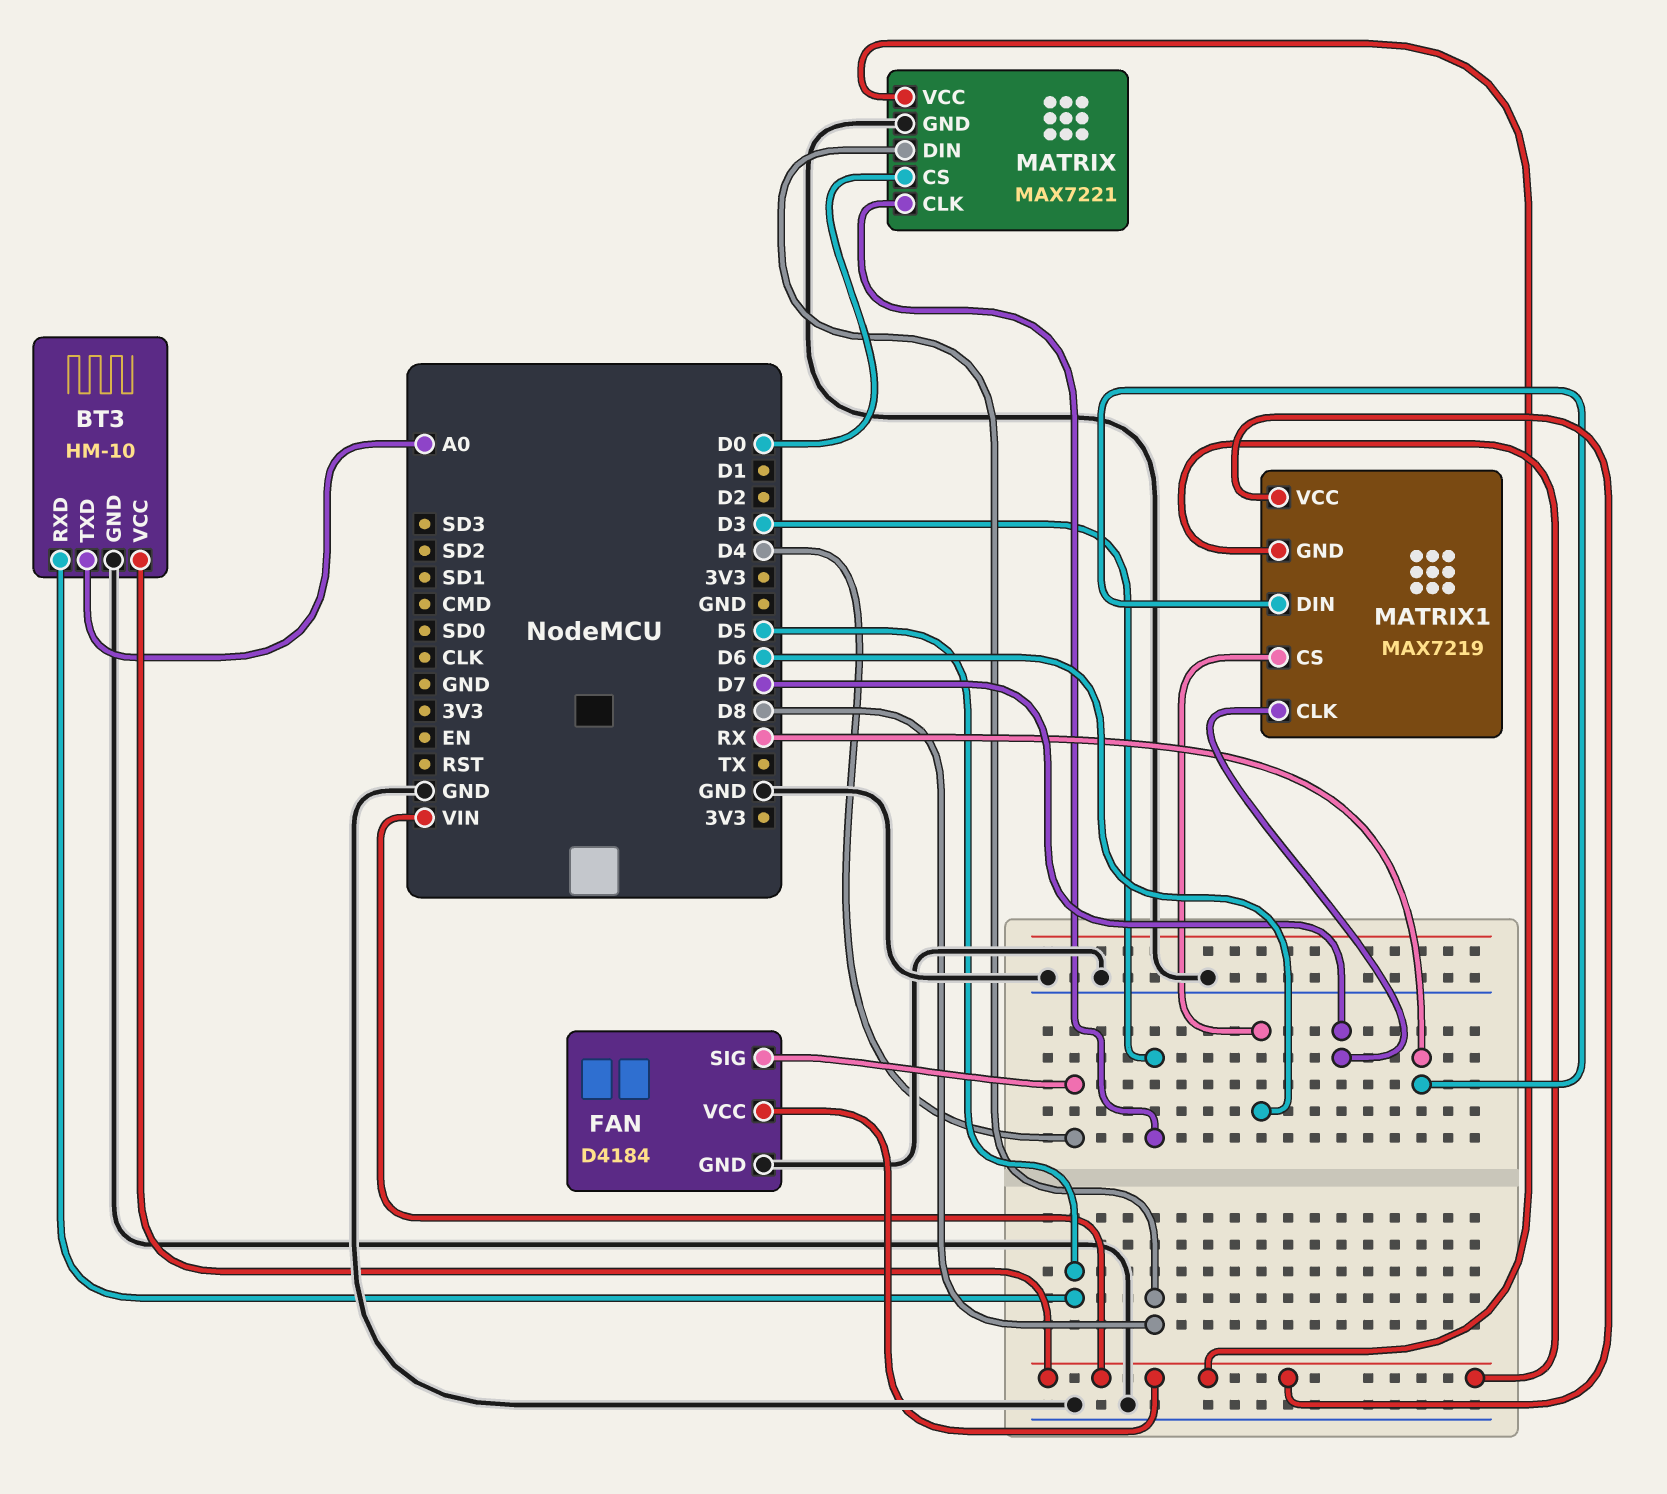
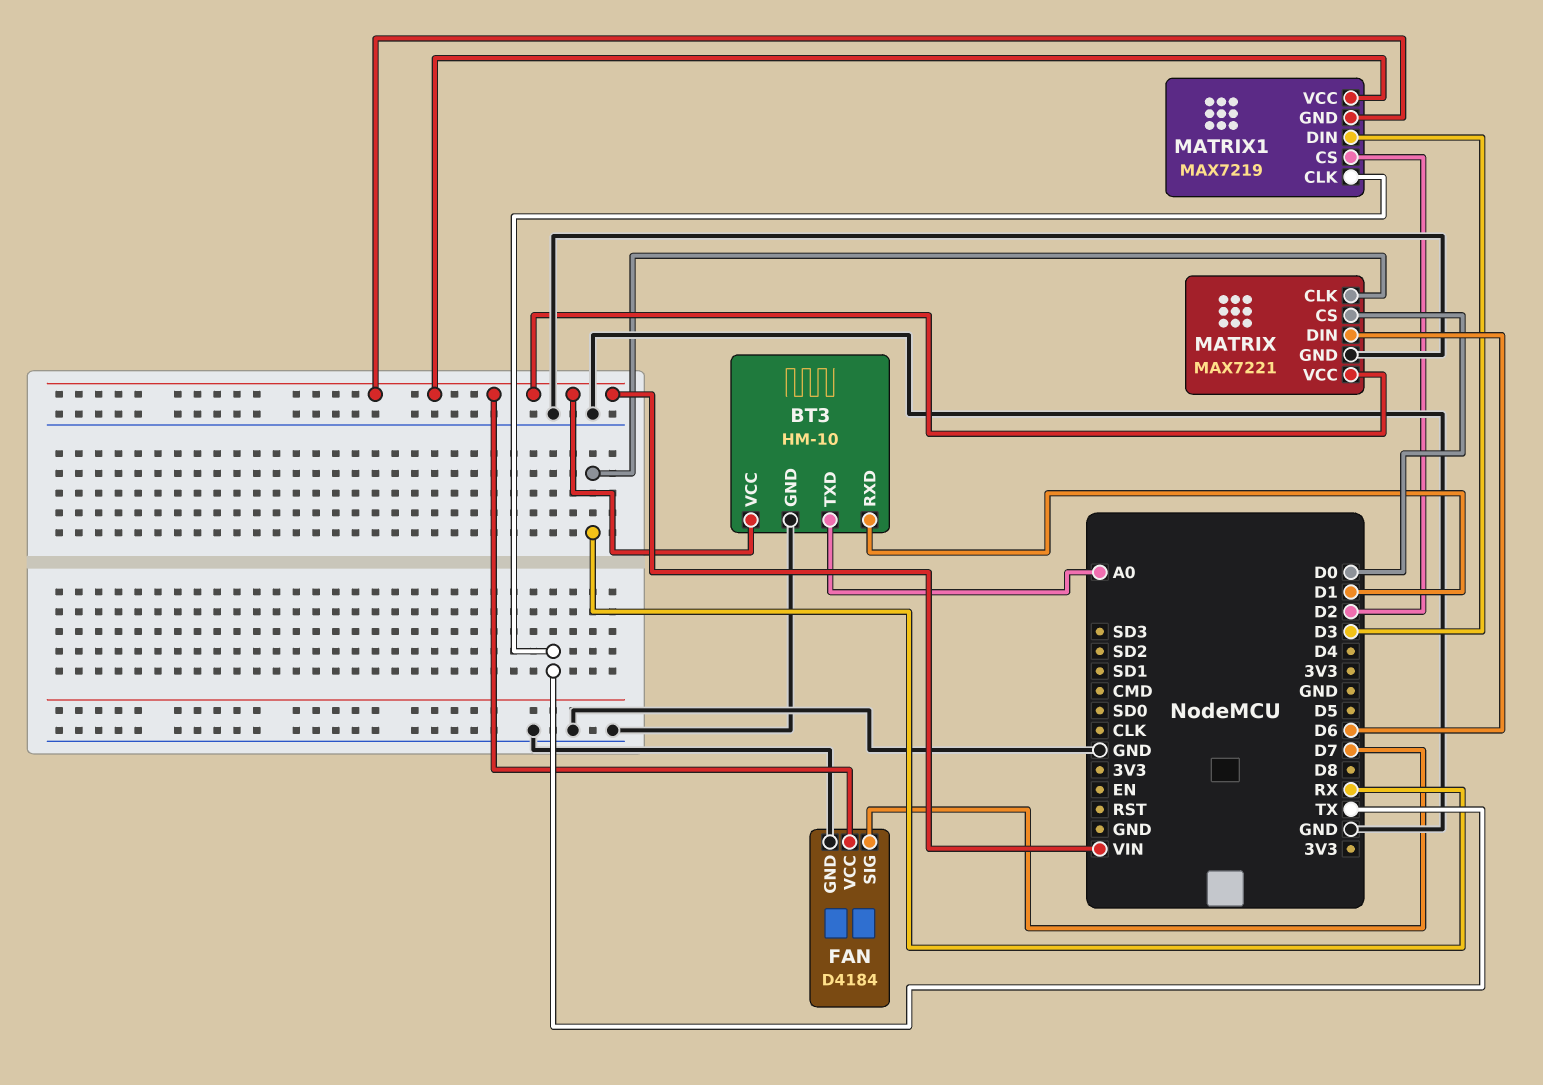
BT3 pin RXD: D5 -> D1
FAN pin SIG: D4 -> D7
MATRIX pin CLK: D3 -> RX
MATRIX pin DIN: D8 -> D6
MATRIX1 pin CLK: D7 -> TX
MATRIX1 pin CS: D6 -> D2
MATRIX1 pin DIN: RX -> D3

